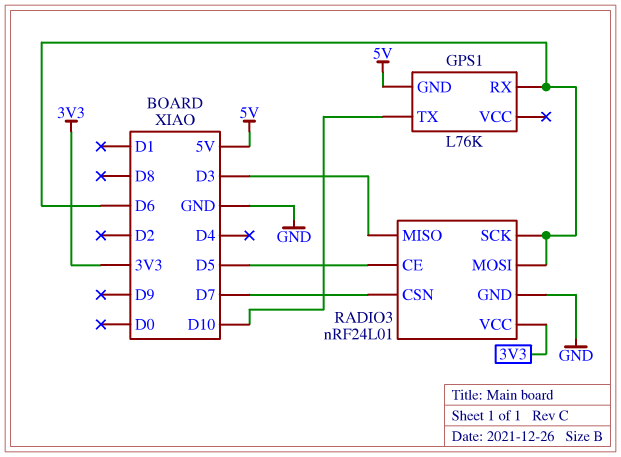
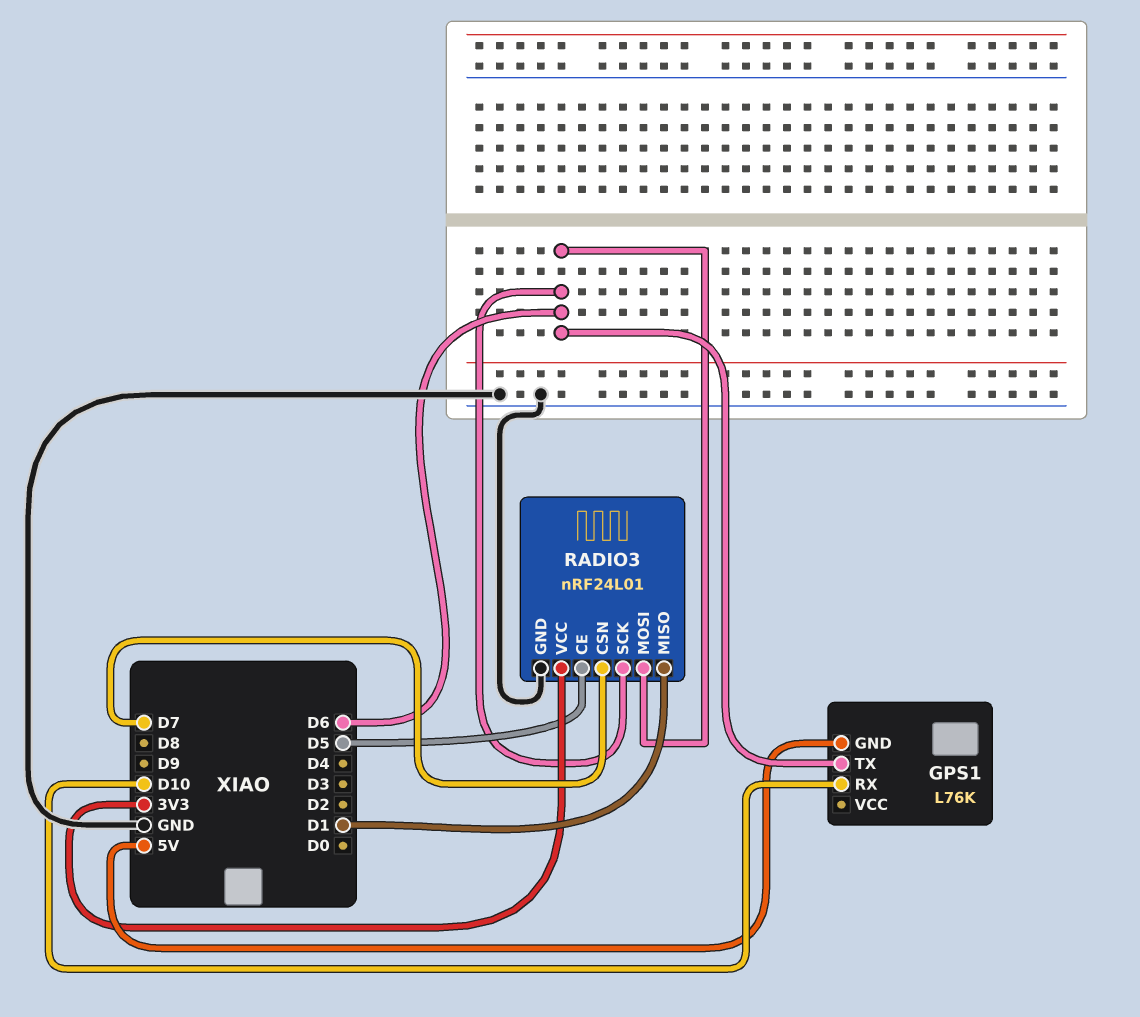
GPS1 pin RX: D6 -> D10
GPS1 pin TX: D10 -> D6
RADIO3 pin MISO: D3 -> D1

